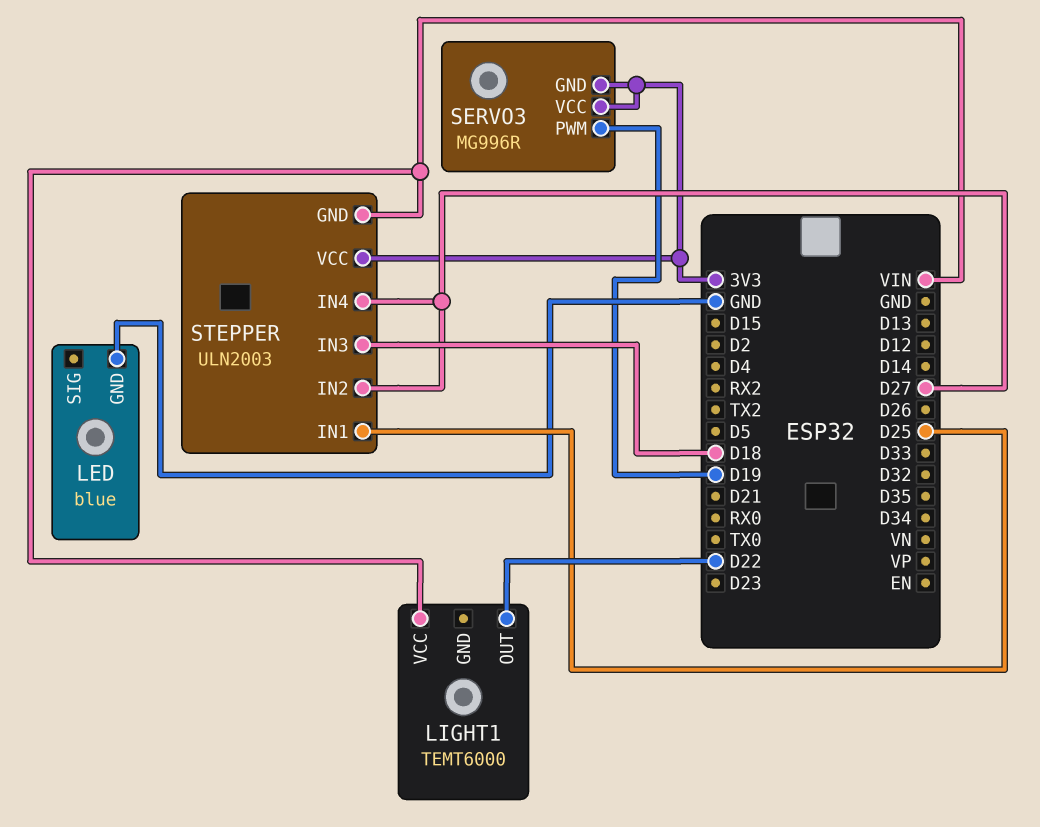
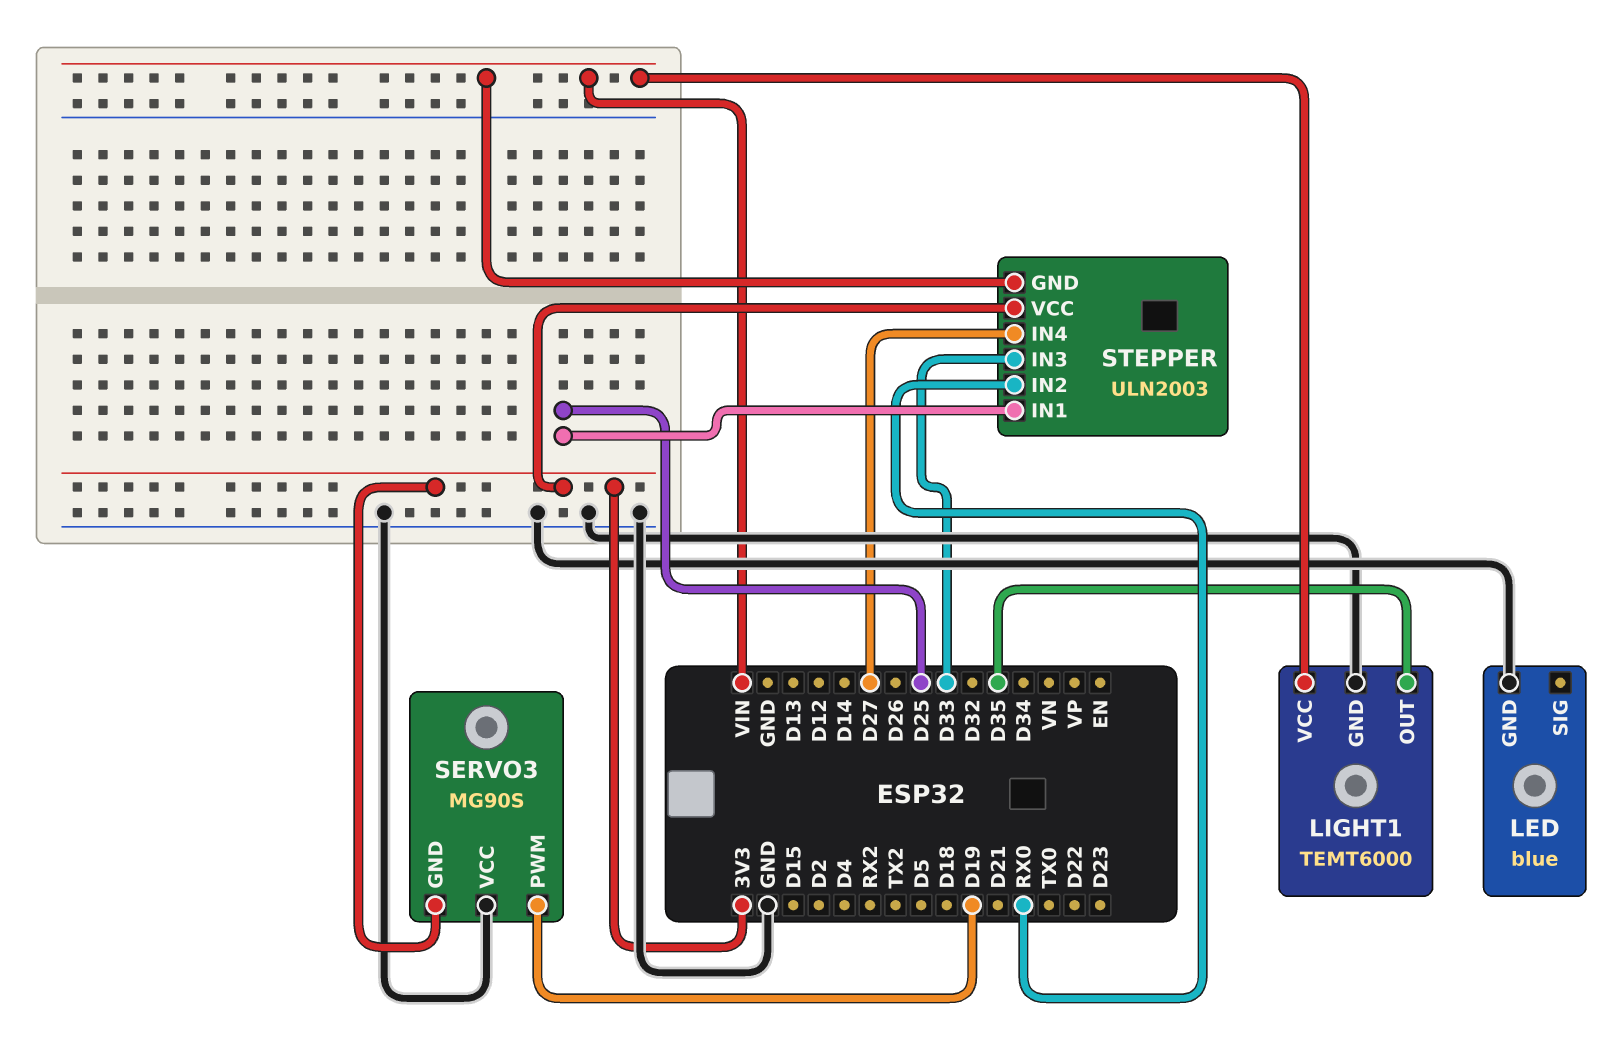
LIGHT1 pin GND: none -> GND
LIGHT1 pin OUT: D22 -> D35
SERVO3: MG996R -> MG90S
SERVO3 pin VCC: 3V3 -> GND
STEPPER pin IN2: D27 -> RX0
STEPPER pin IN3: D18 -> D33

